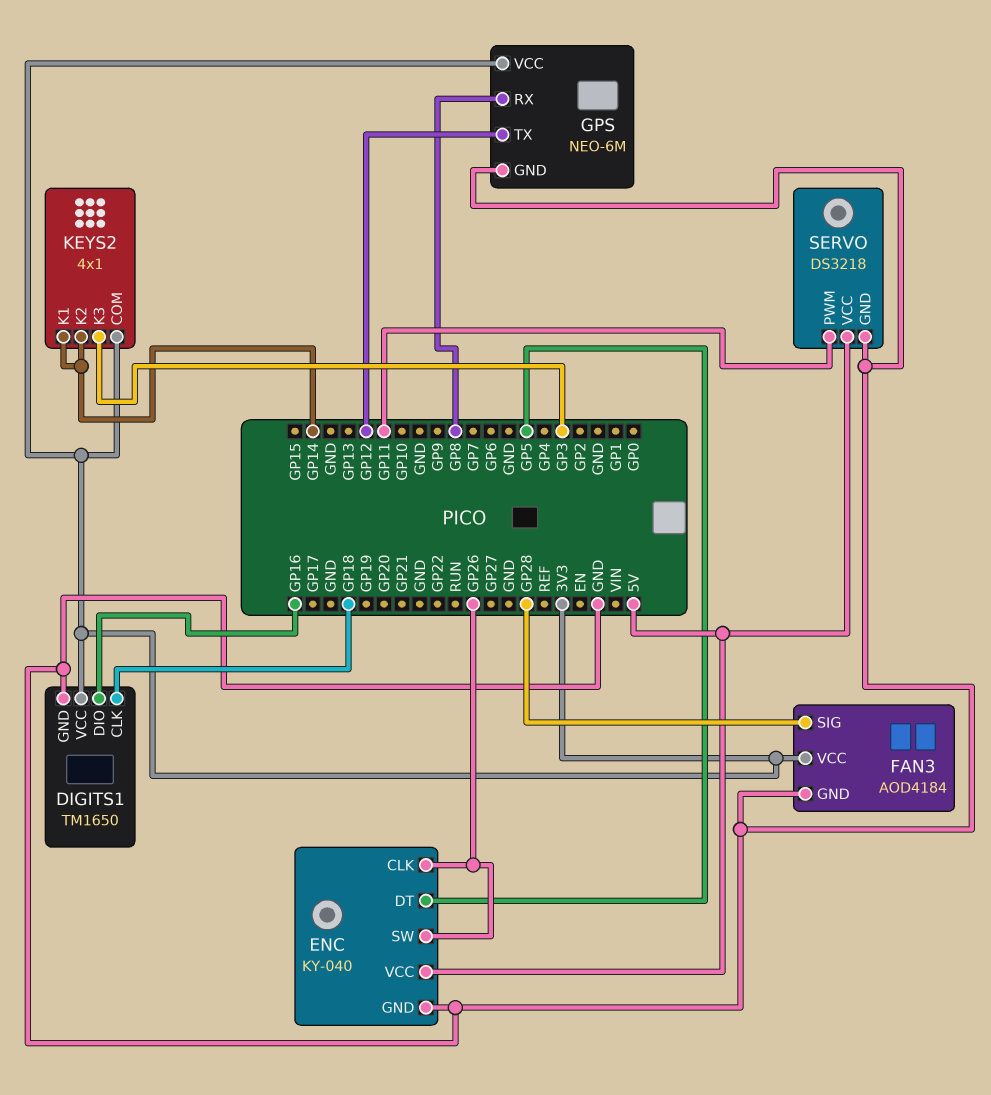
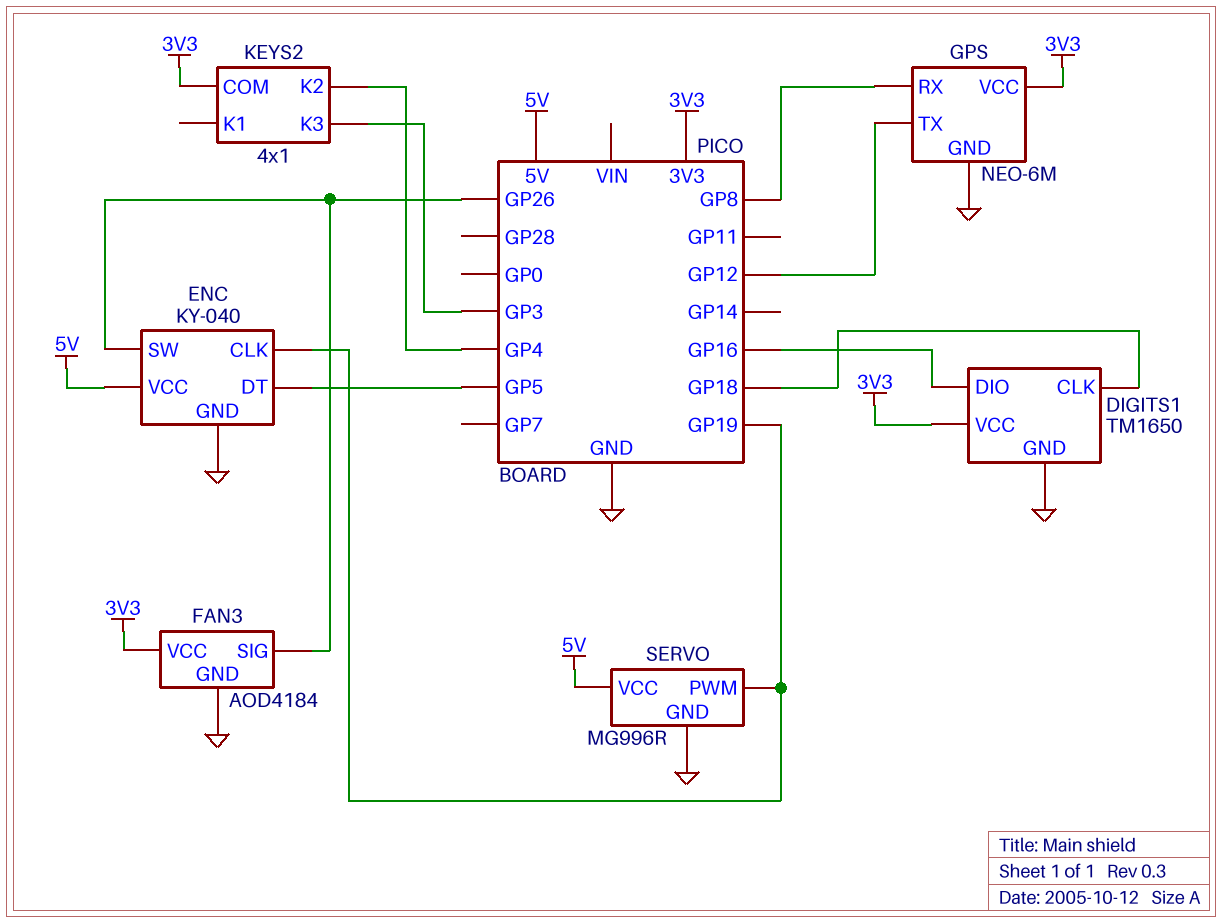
ENC pin CLK: GP26 -> GP19
FAN3 pin SIG: GP28 -> GP26
KEYS2 pin K1: GP14 -> none
KEYS2 pin K2: GP14 -> GP4
SERVO: DS3218 -> MG996R
SERVO pin PWM: GP11 -> GP19

